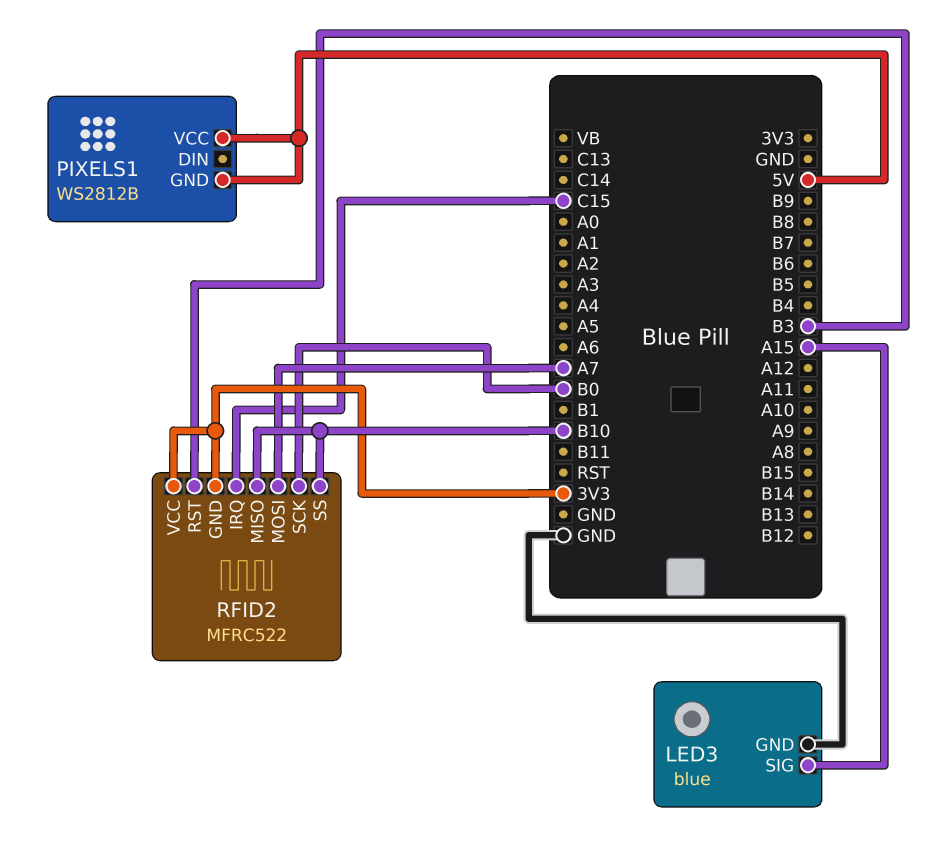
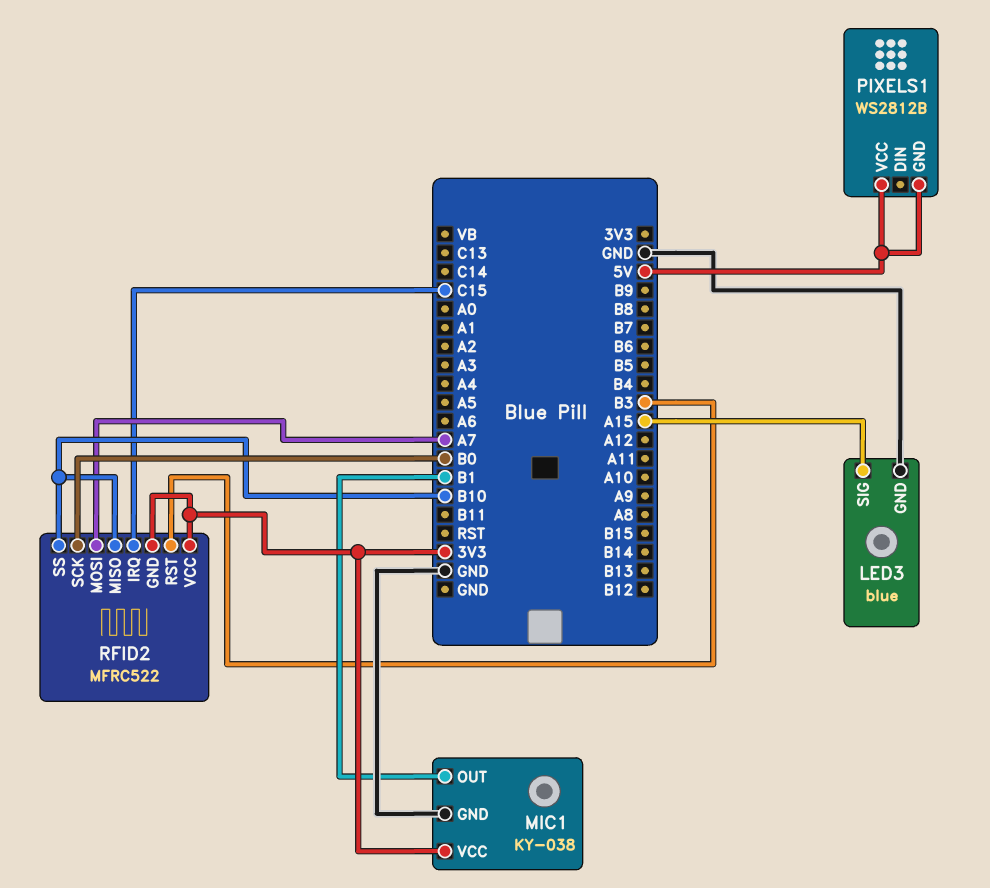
MIC1: none -> KY-038
MIC1 pin GND: none -> GND
MIC1 pin OUT: none -> B1
MIC1 pin VCC: none -> 3V3

